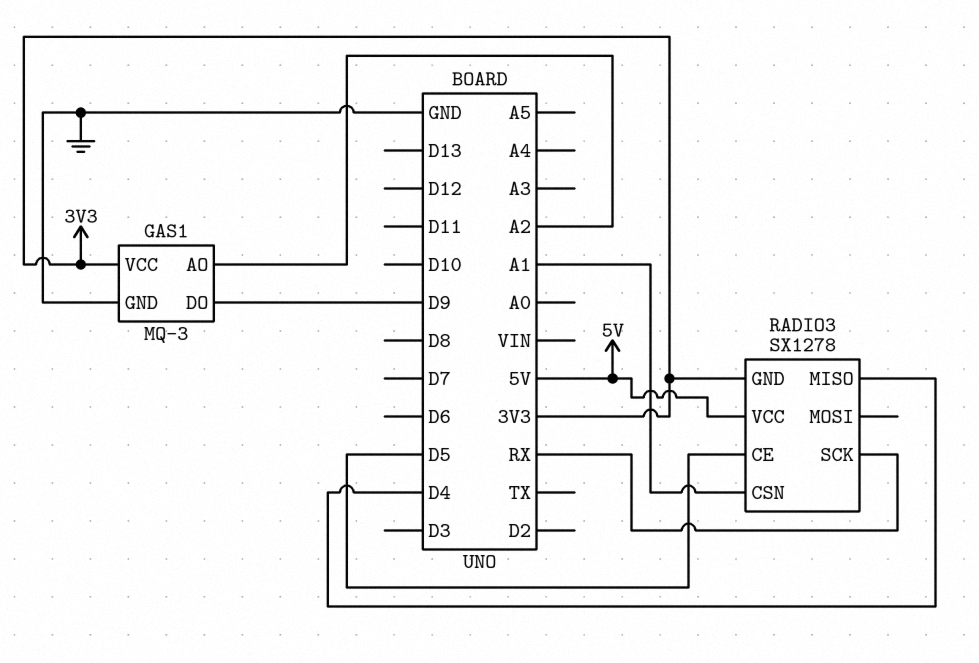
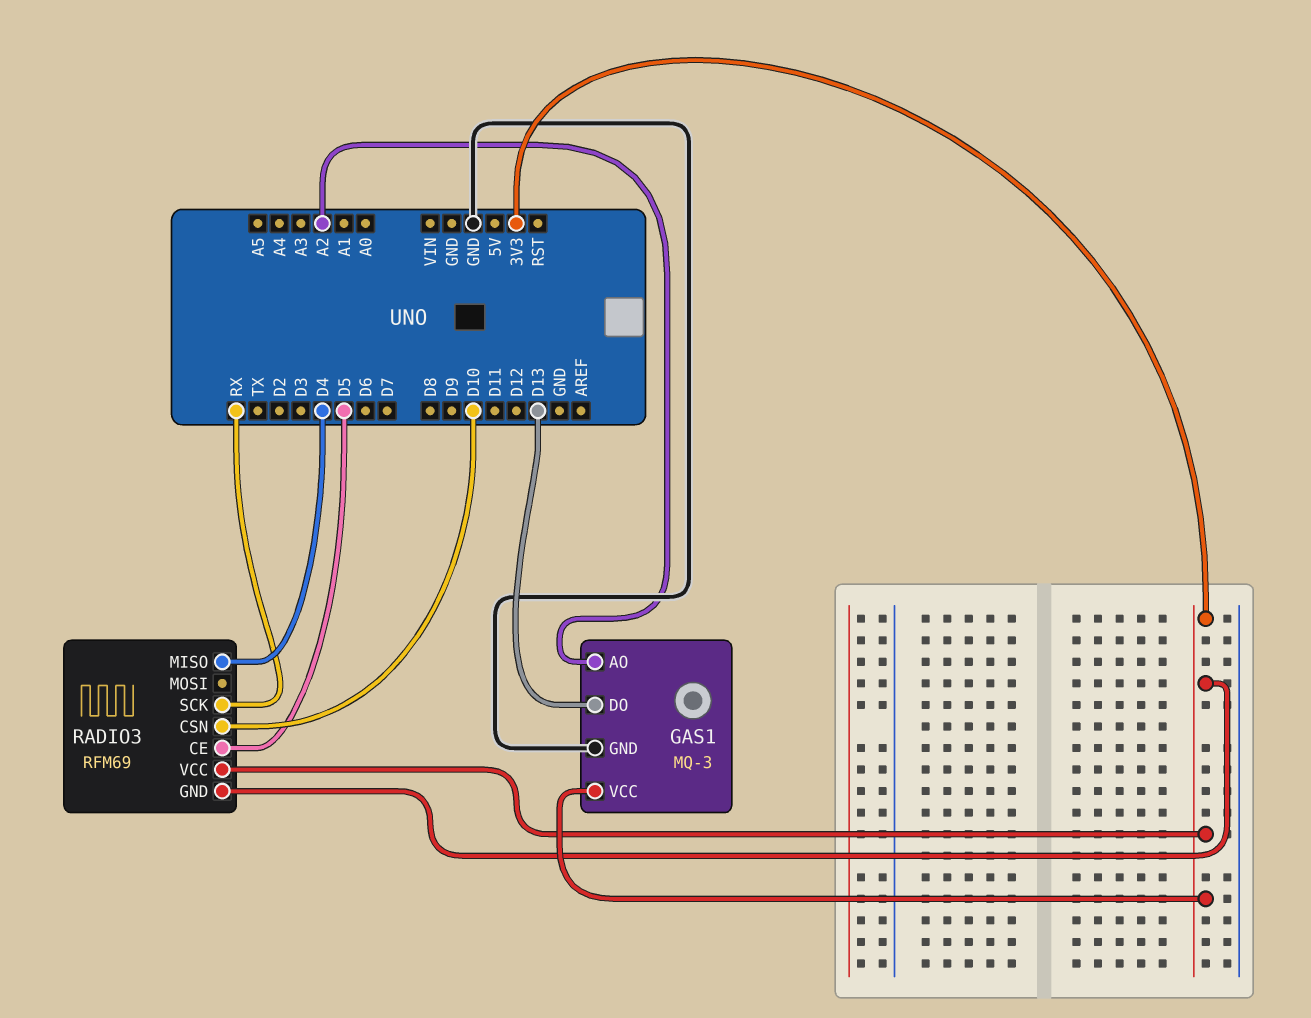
GAS1 pin DO: D9 -> D13
RADIO3: SX1278 -> RFM69
RADIO3 pin CSN: A1 -> D10
RADIO3 pin VCC: 5V -> 3V3

